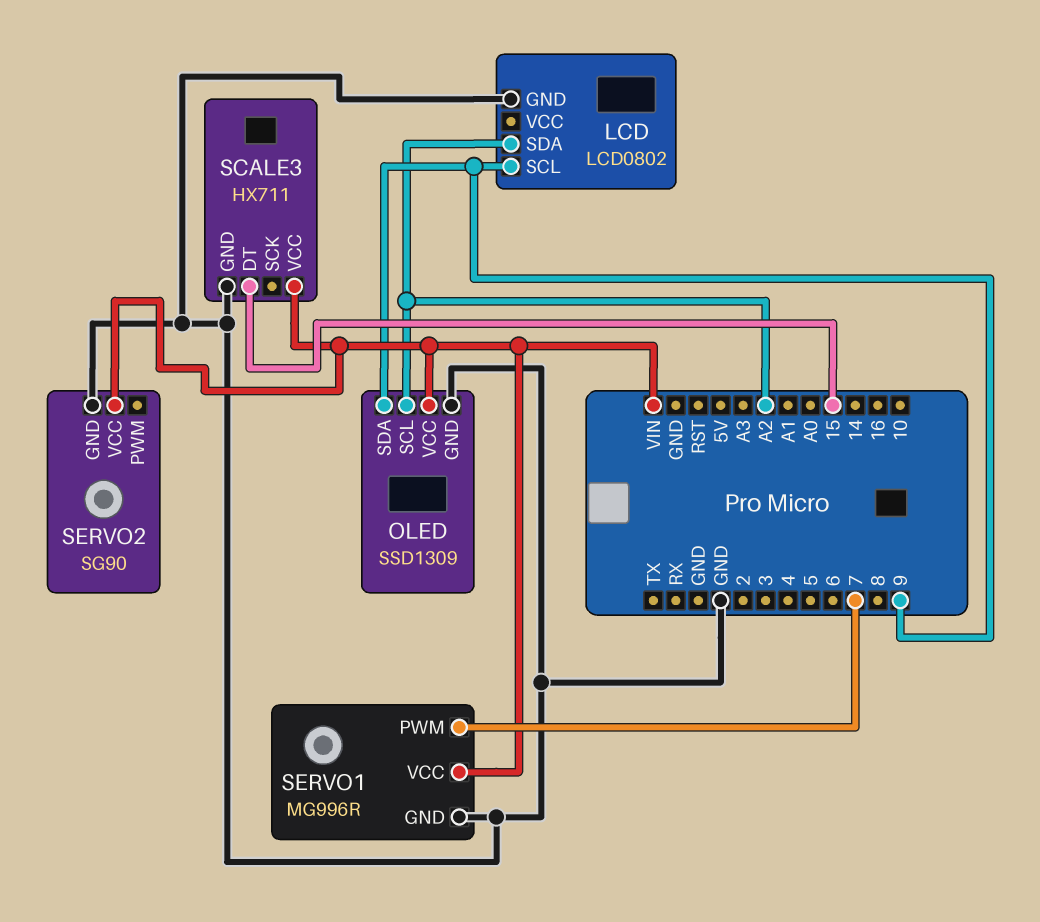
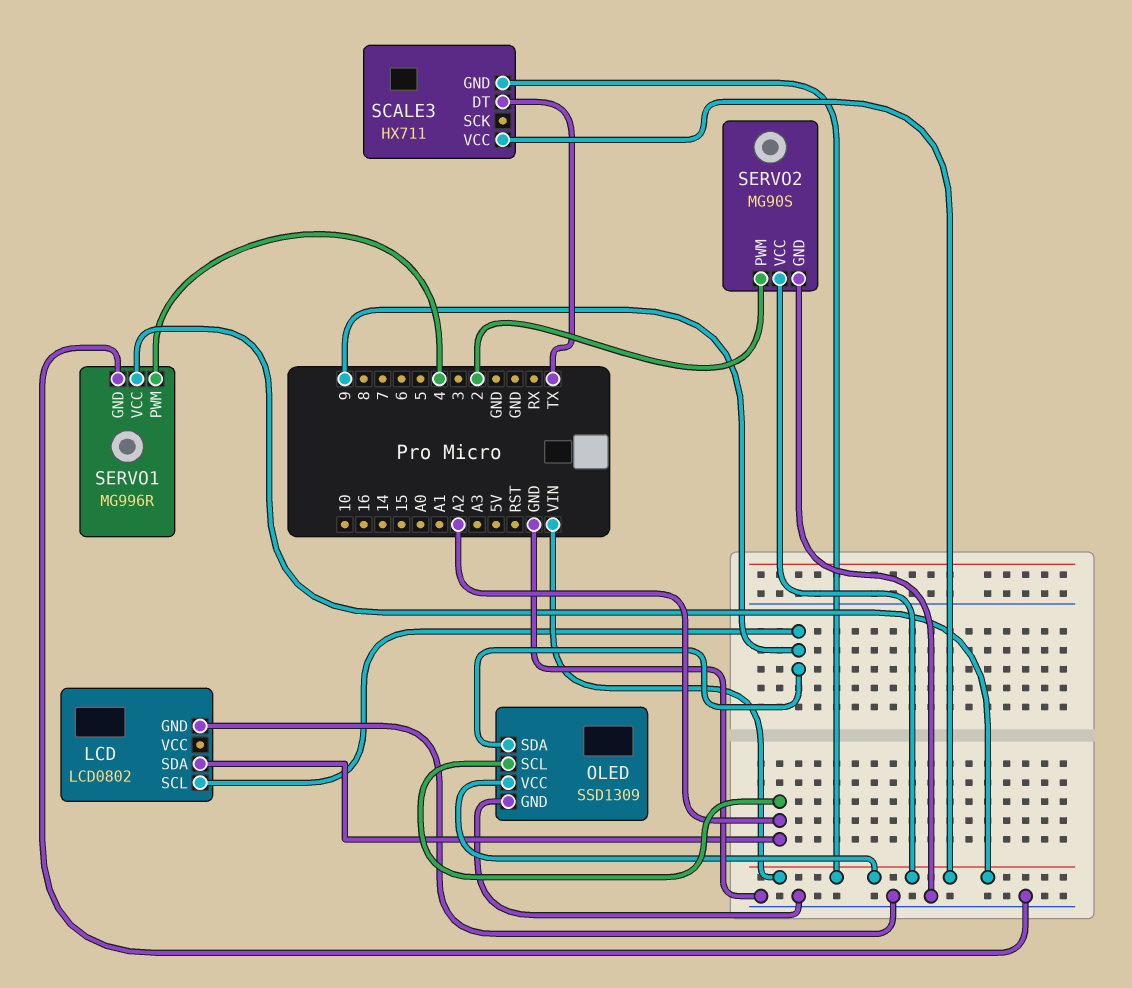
SCALE3 pin DT: 15 -> TX
SCALE3 pin GND: GND -> VIN
SERVO1 pin PWM: 7 -> 4
SERVO2: SG90 -> MG90S
SERVO2 pin PWM: none -> 2

